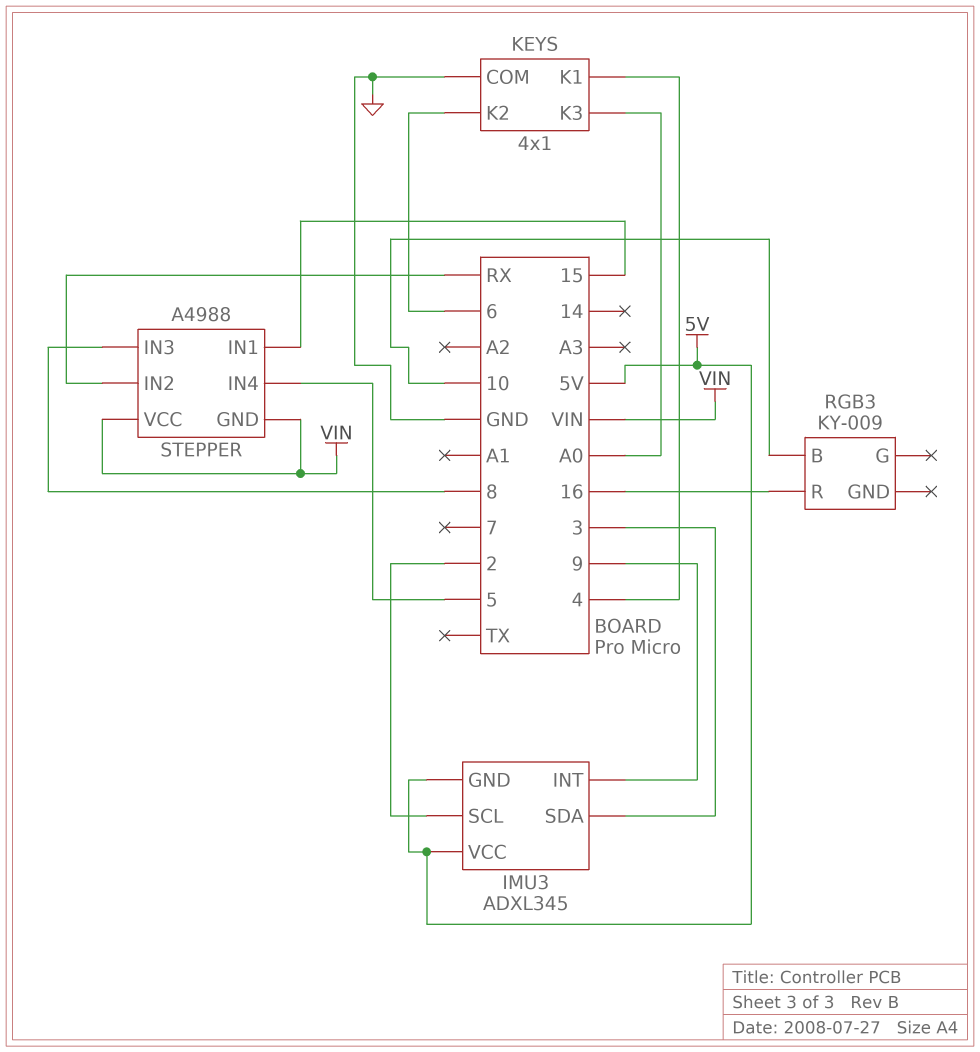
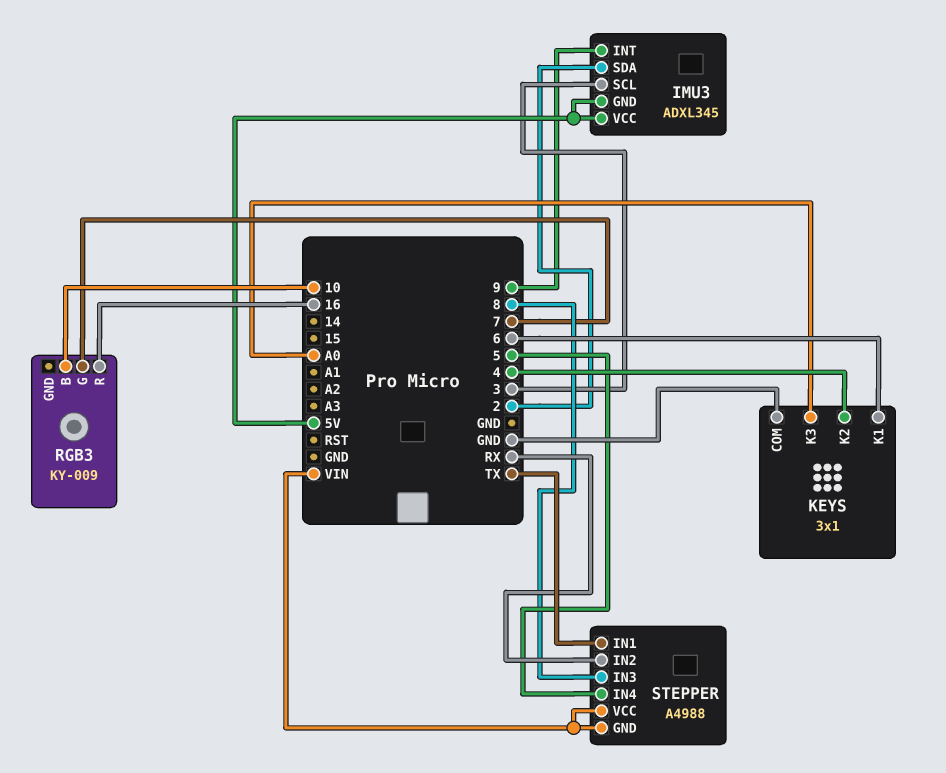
IMU3 pin SCL: 2 -> 3
IMU3 pin SDA: 3 -> 2
KEYS: 4x1 -> 3x1
KEYS pin K1: 4 -> 6
KEYS pin K2: 6 -> 4
RGB3 pin G: none -> 7
STEPPER pin IN1: 15 -> TX

